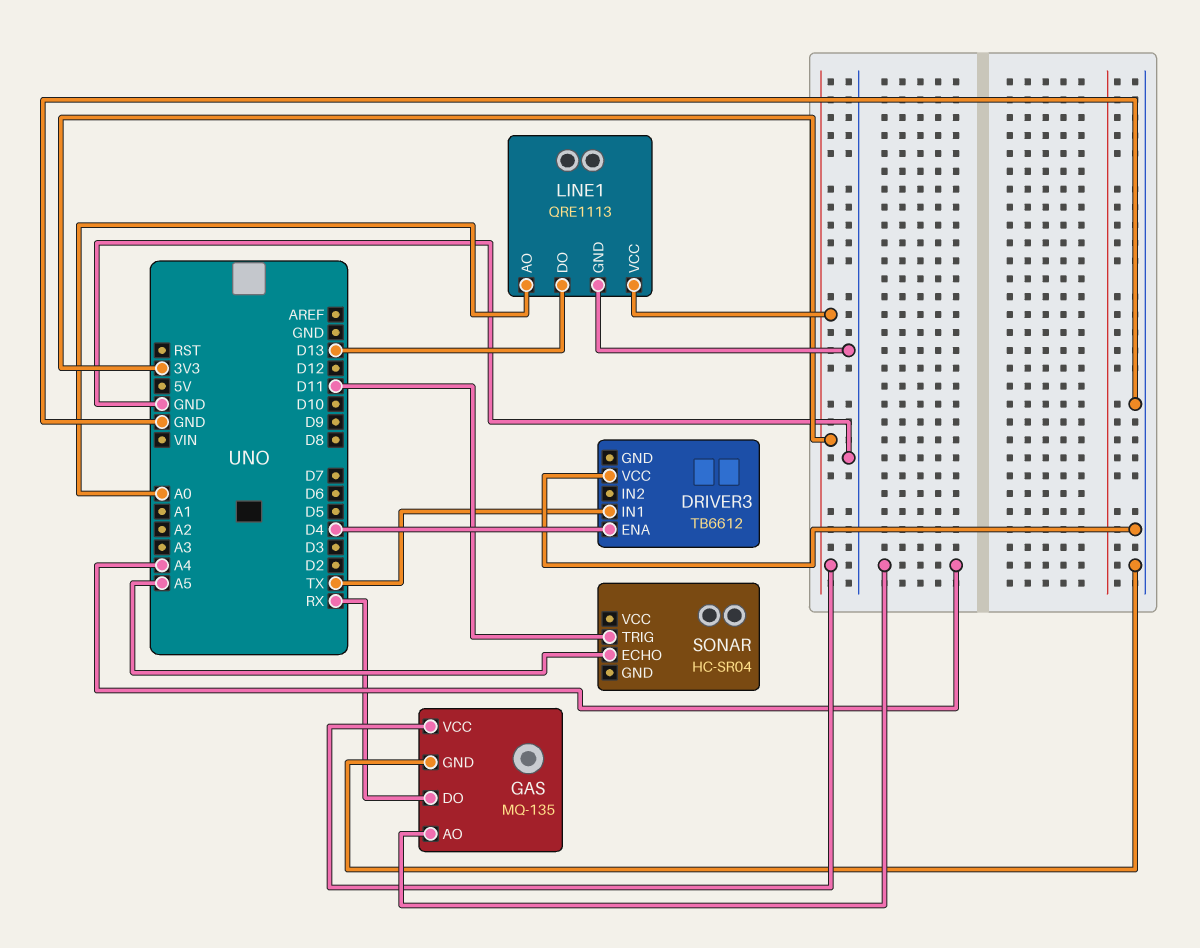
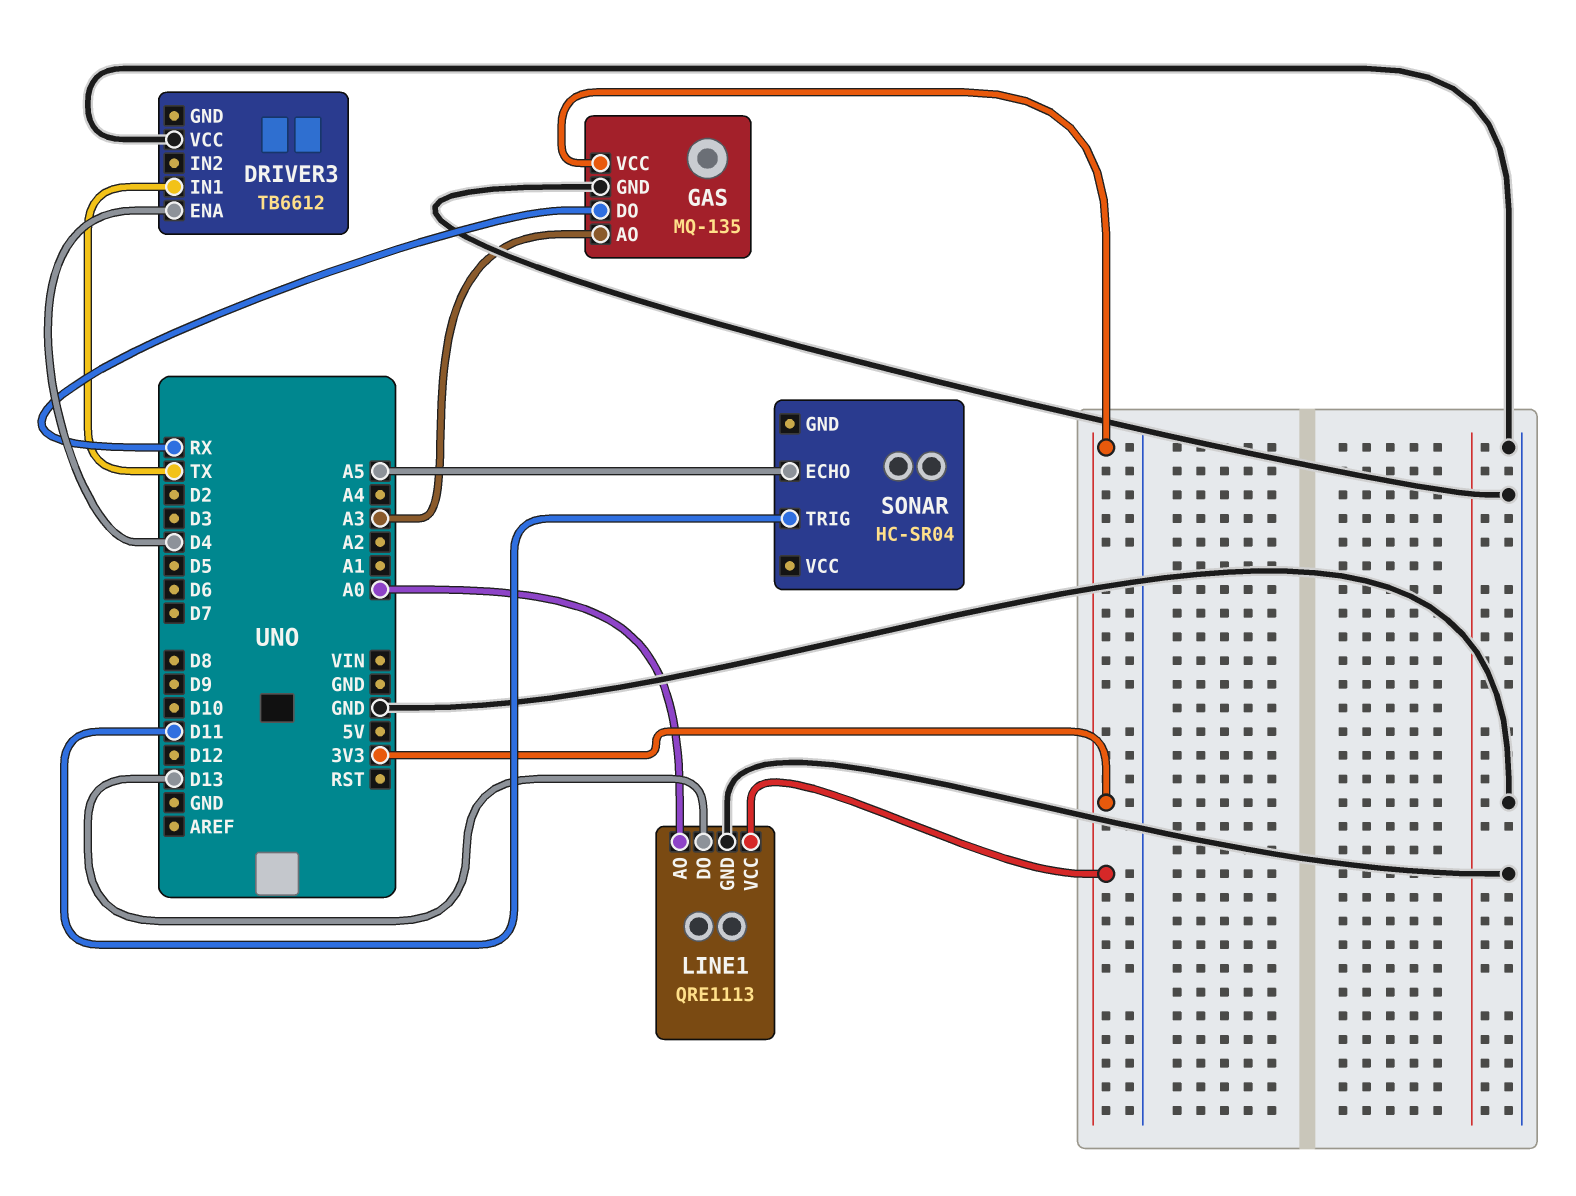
GAS pin AO: A4 -> A3

